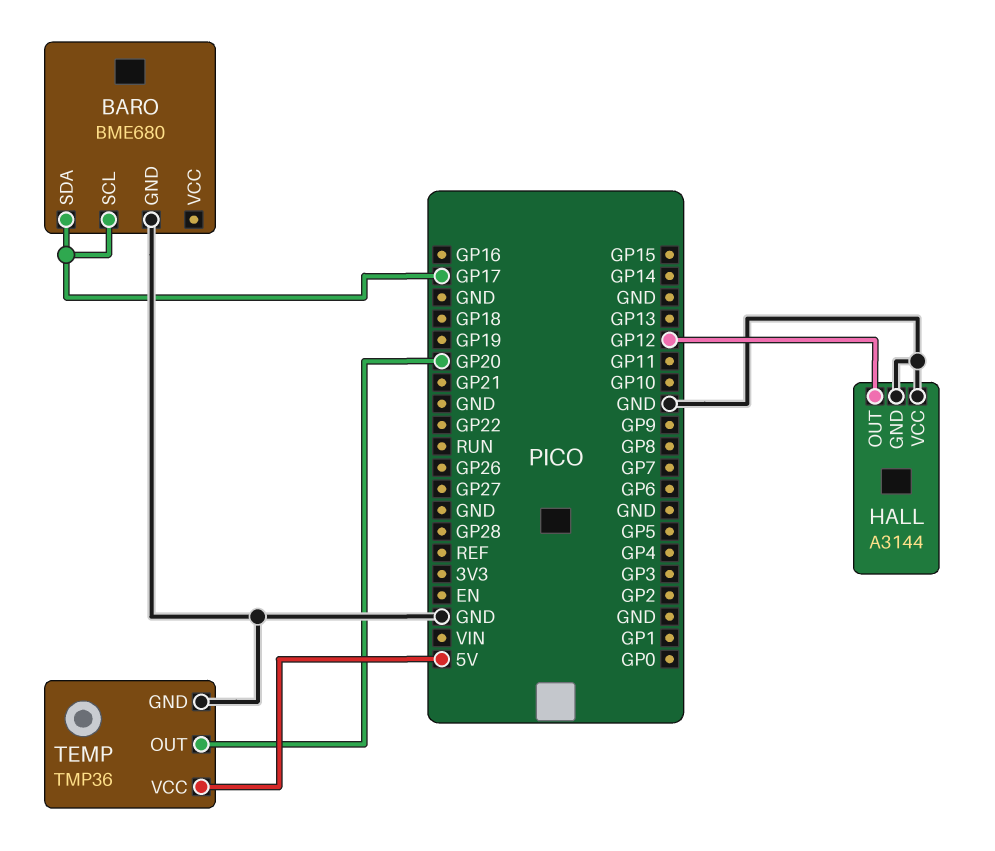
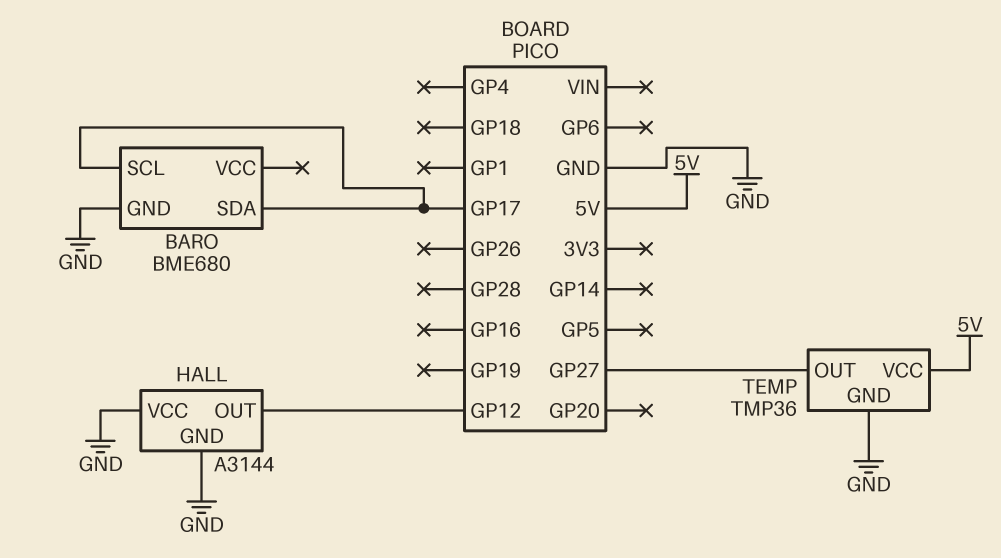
TEMP pin OUT: GP20 -> GP27

